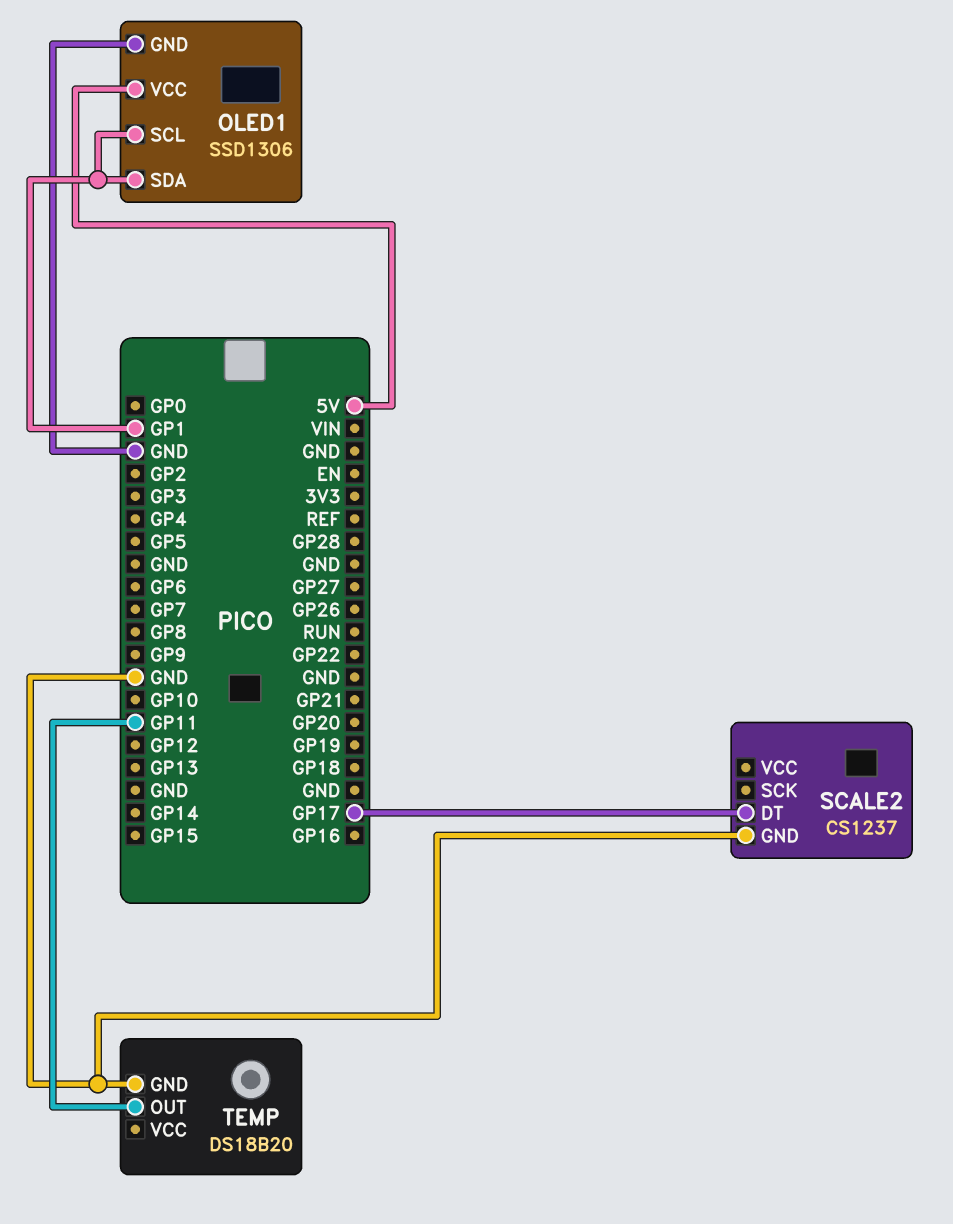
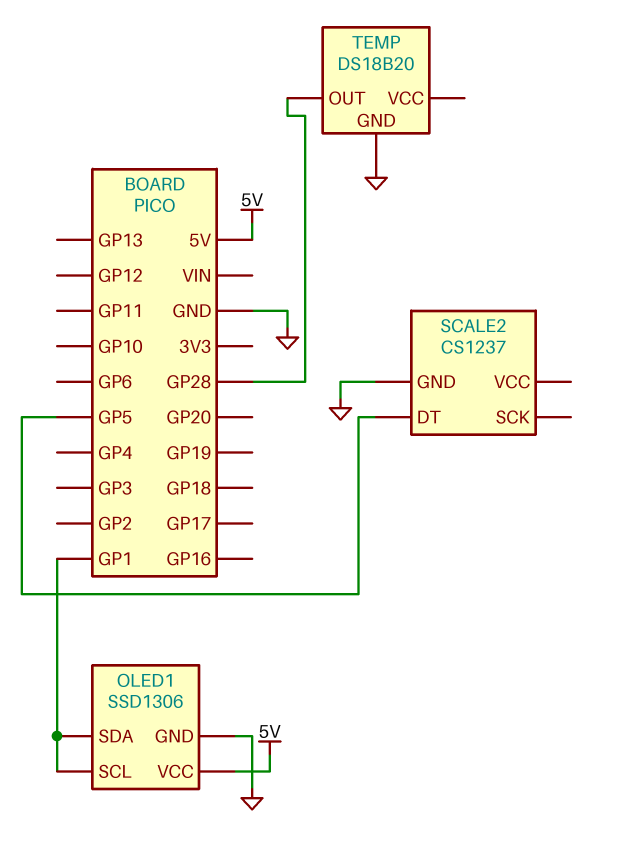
SCALE2 pin DT: GP17 -> GP5
TEMP pin OUT: GP11 -> GP28

